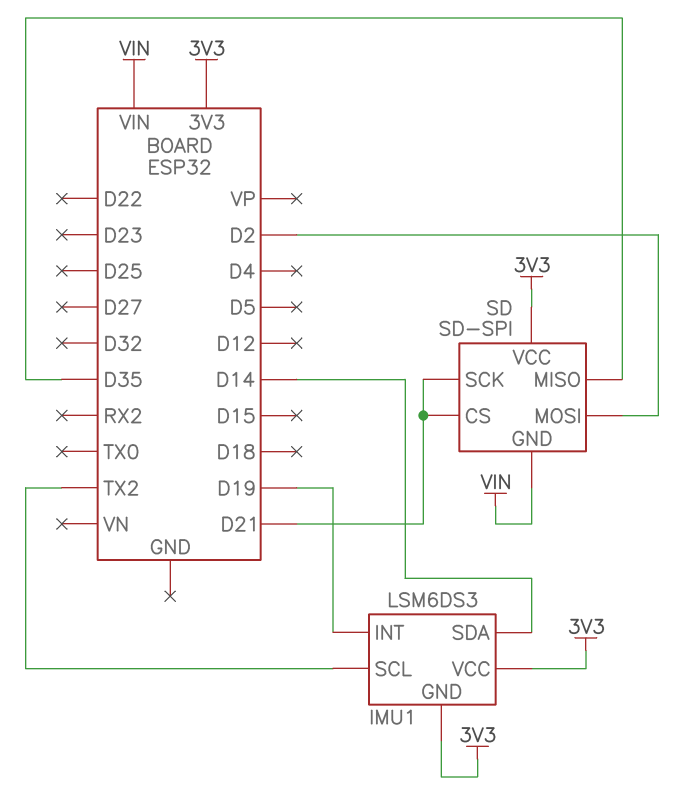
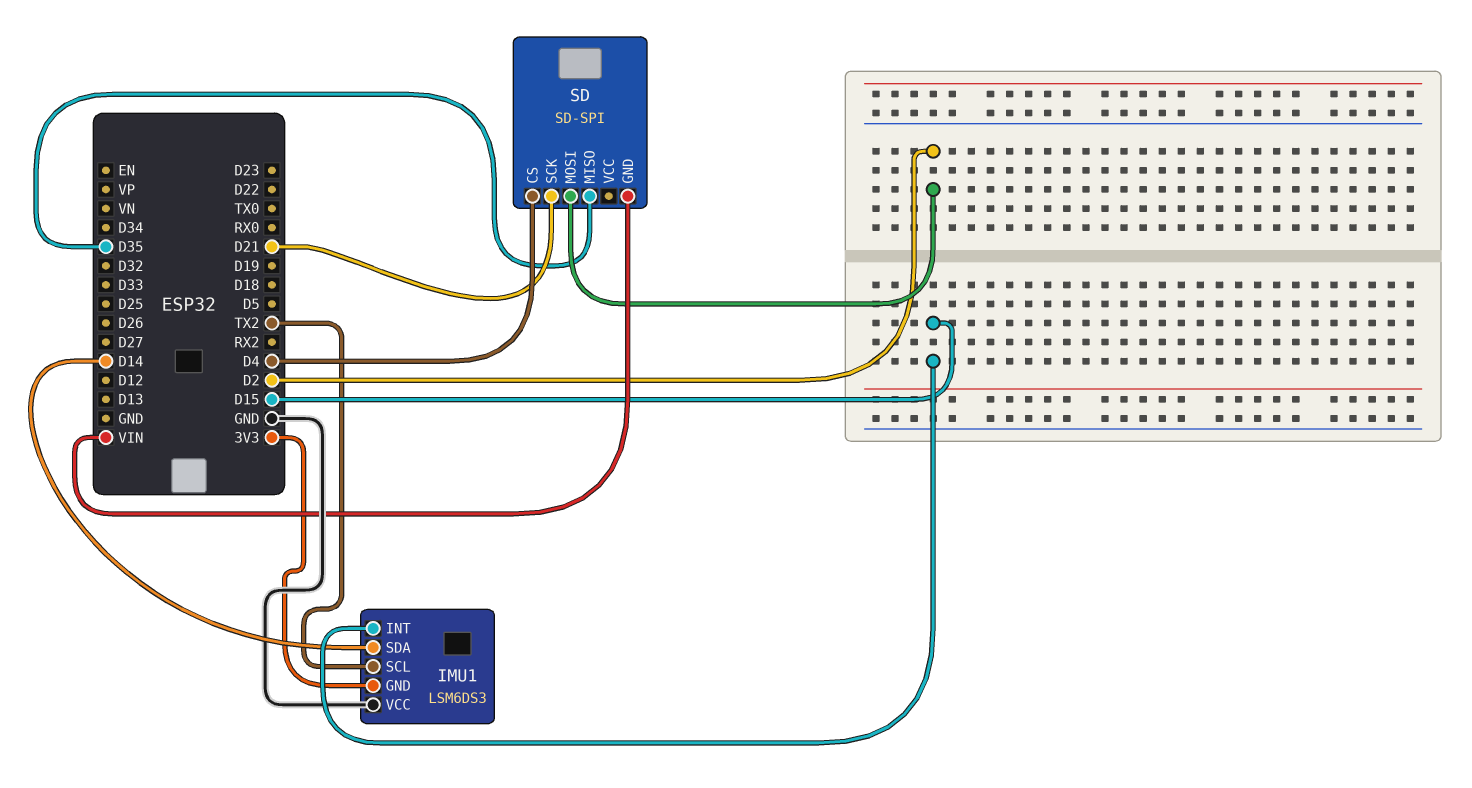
IMU1 pin INT: D19 -> D15
IMU1 pin VCC: 3V3 -> GND
SD pin CS: D21 -> D4
SD pin VCC: 3V3 -> none

